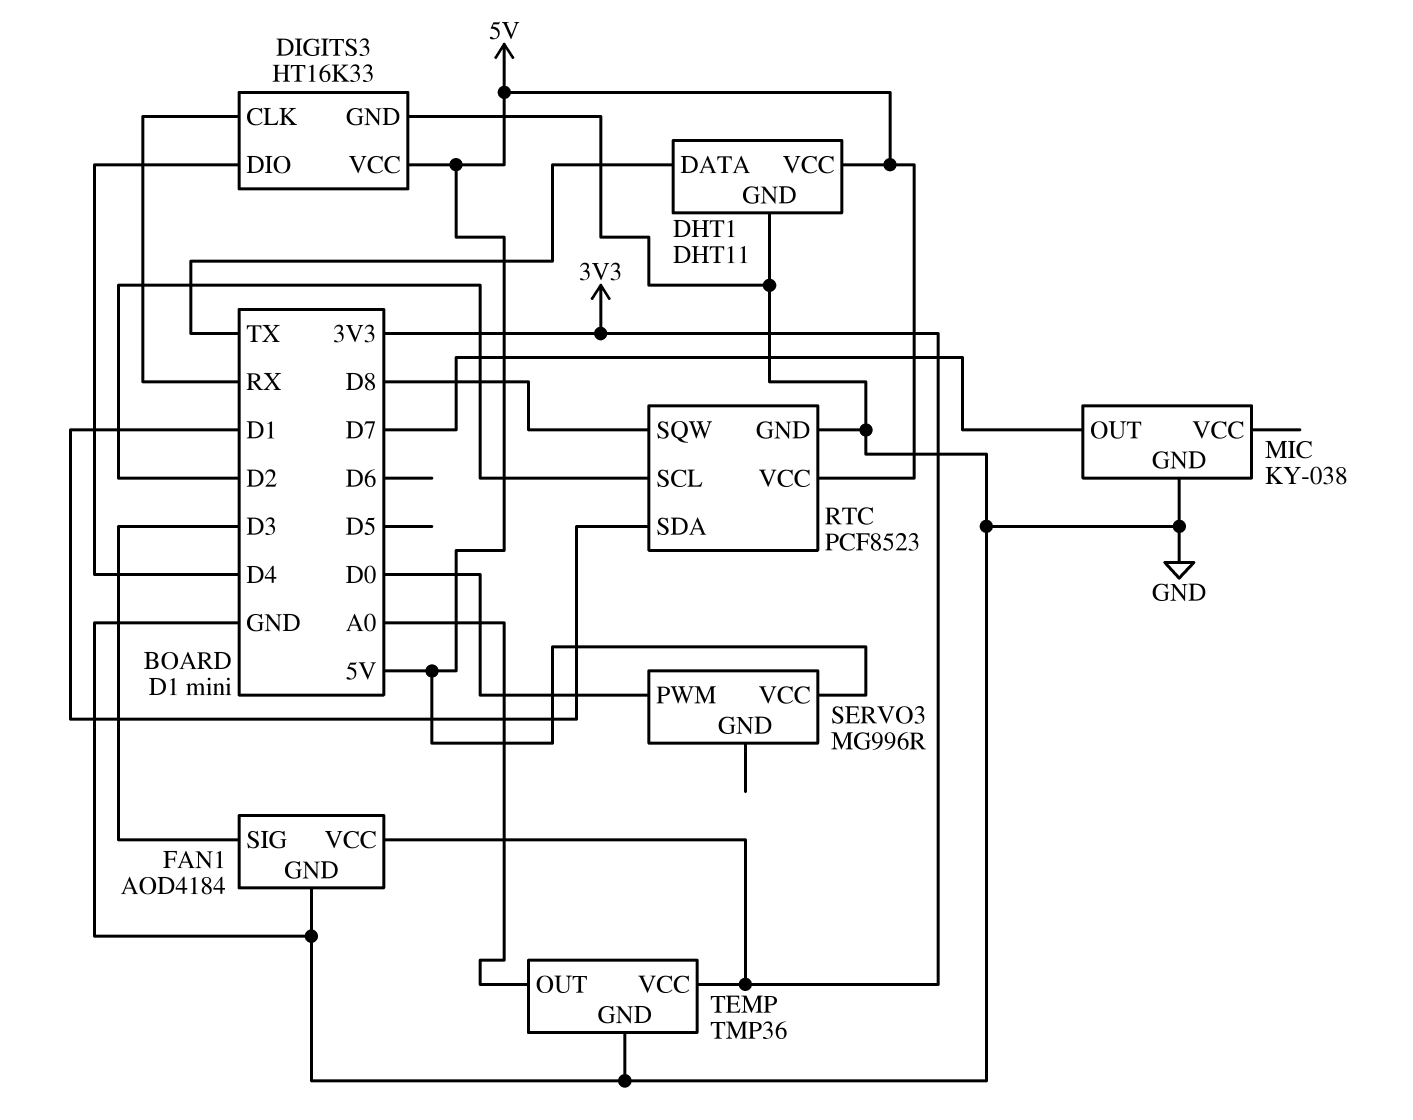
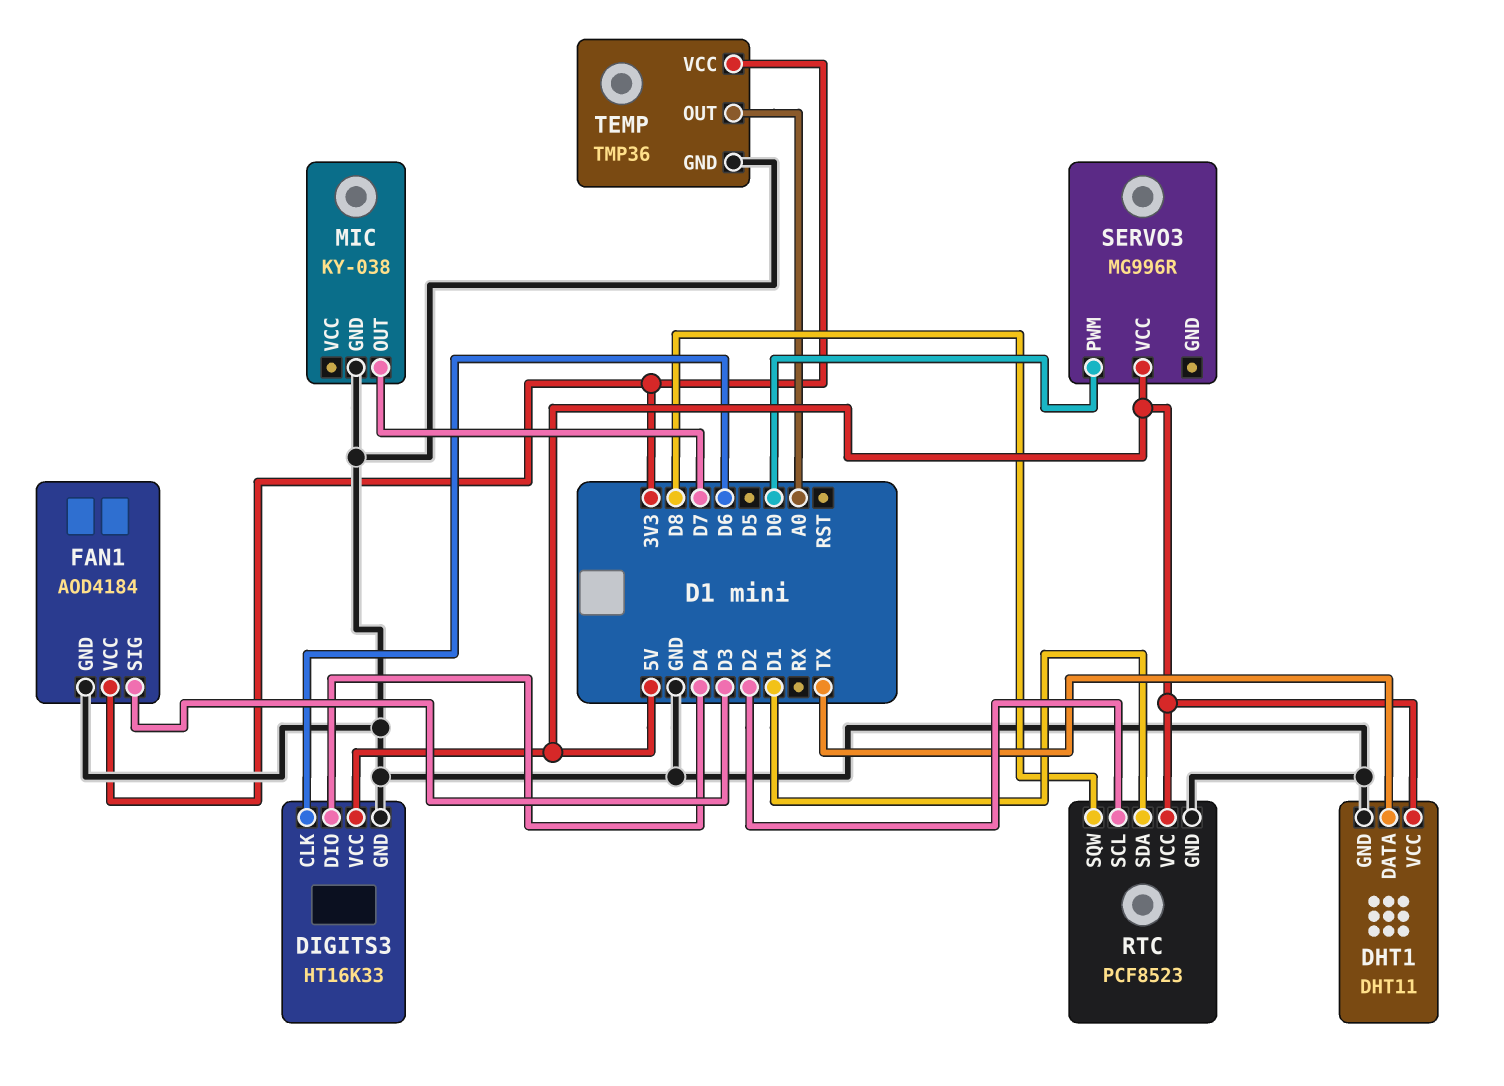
DIGITS3 pin CLK: RX -> D6

